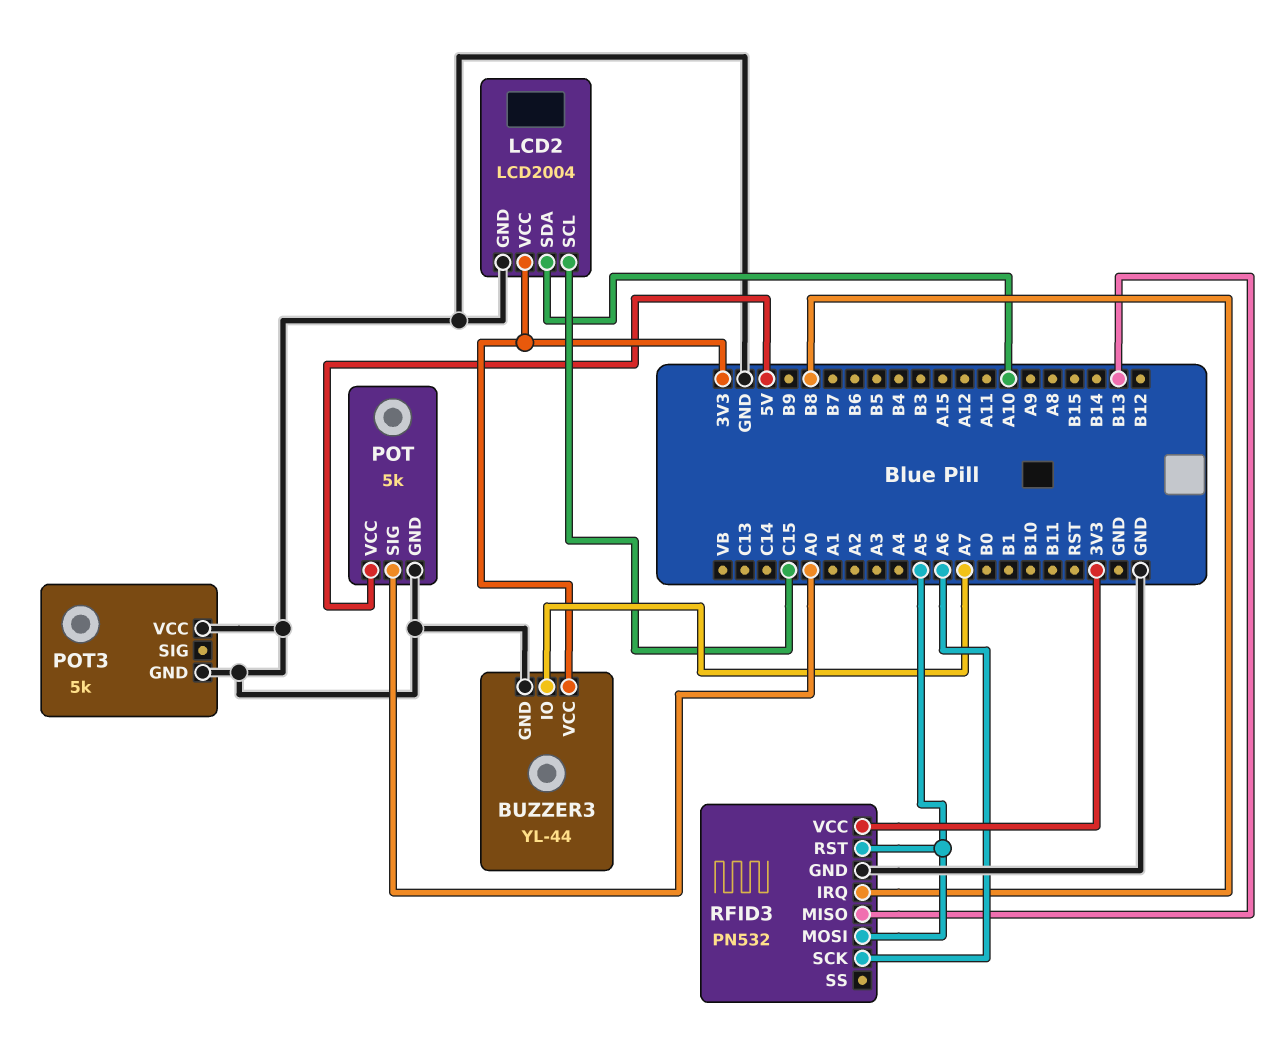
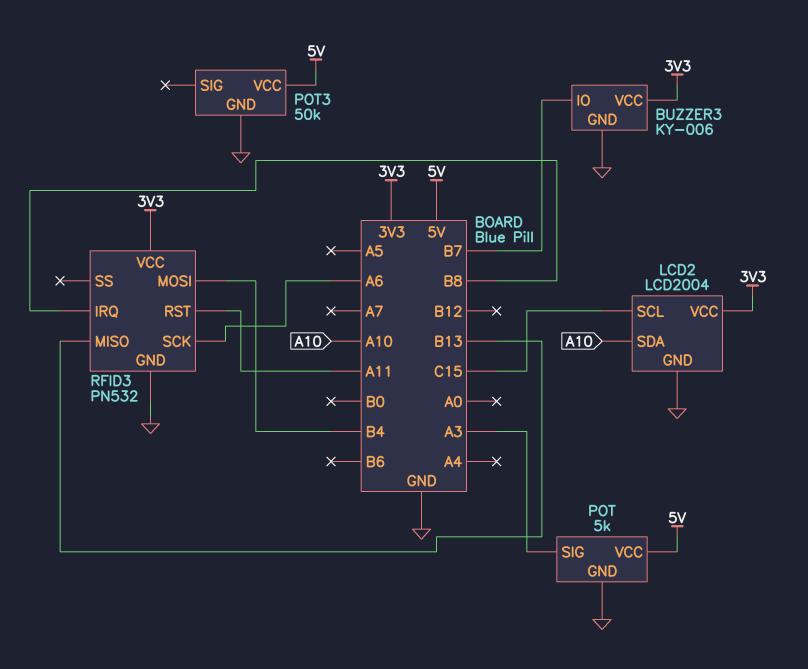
BUZZER3: YL-44 -> KY-006
BUZZER3 pin IO: A7 -> B7
POT pin SIG: A0 -> A3
POT3: 5k -> 50k
POT3 pin VCC: GND -> 5V
RFID3 pin MOSI: A5 -> B4
RFID3 pin RST: A5 -> A11

